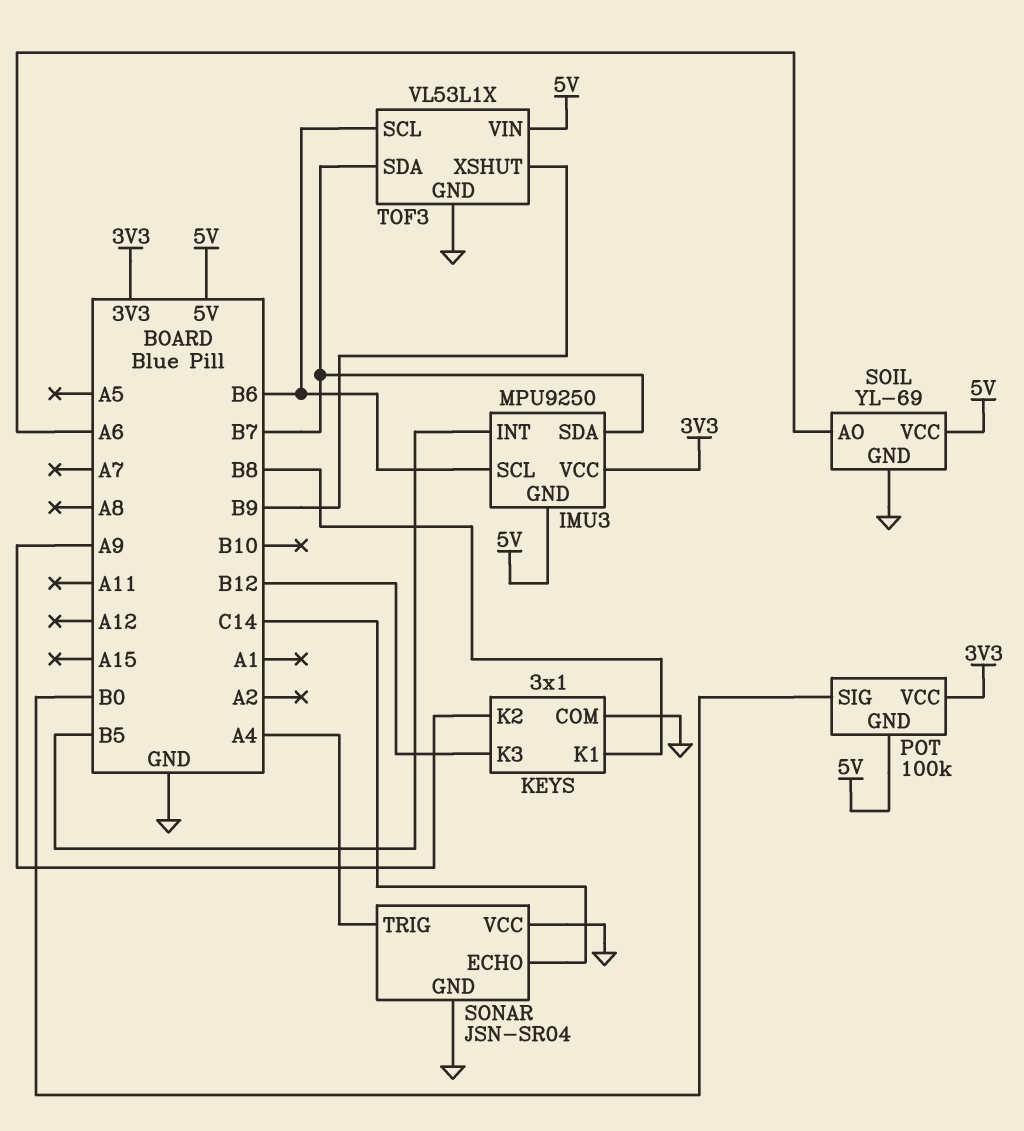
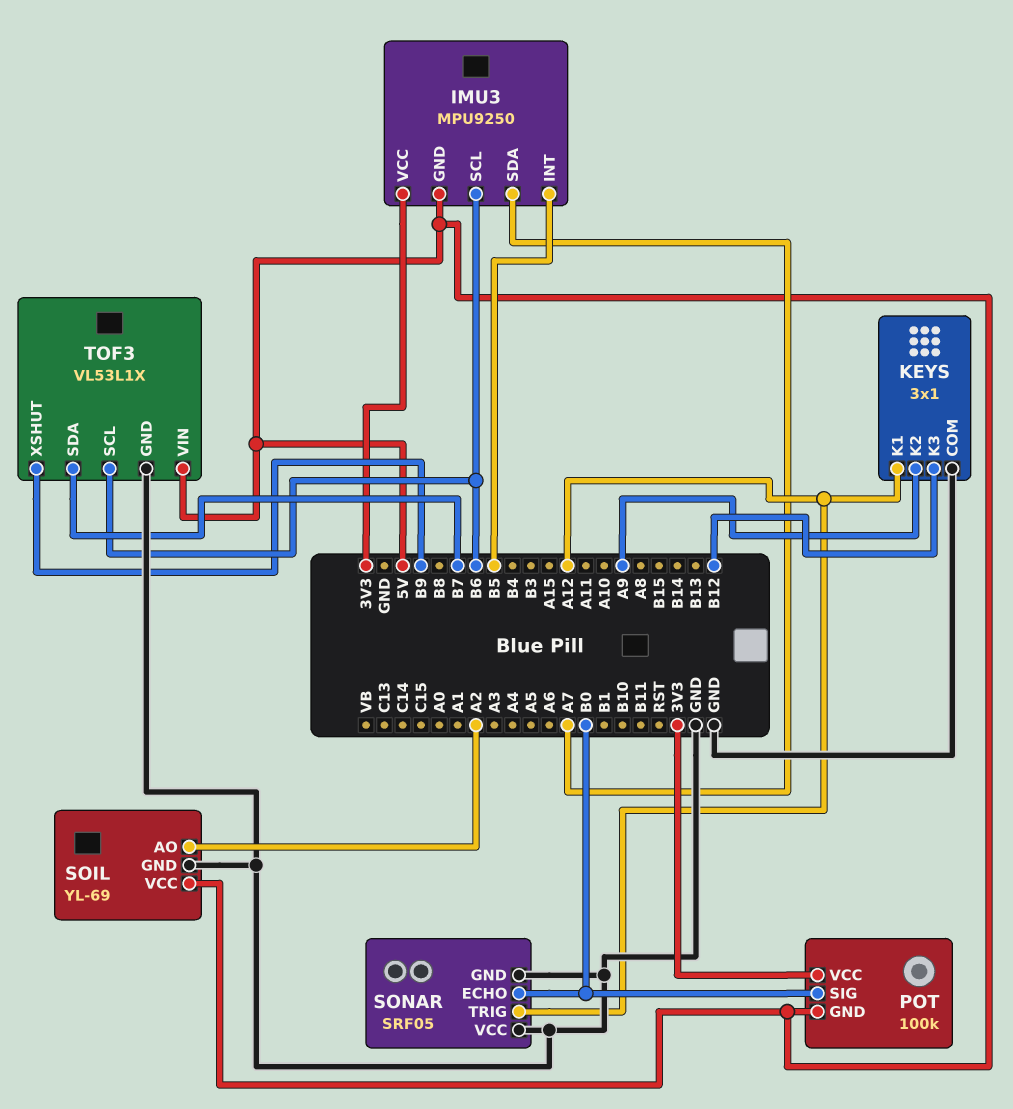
IMU3 pin SDA: B7 -> A7
KEYS pin K1: B8 -> A12
SOIL pin AO: A6 -> A2
SONAR: JSN-SR04 -> SRF05
SONAR pin ECHO: C14 -> B0
SONAR pin TRIG: A4 -> A12

